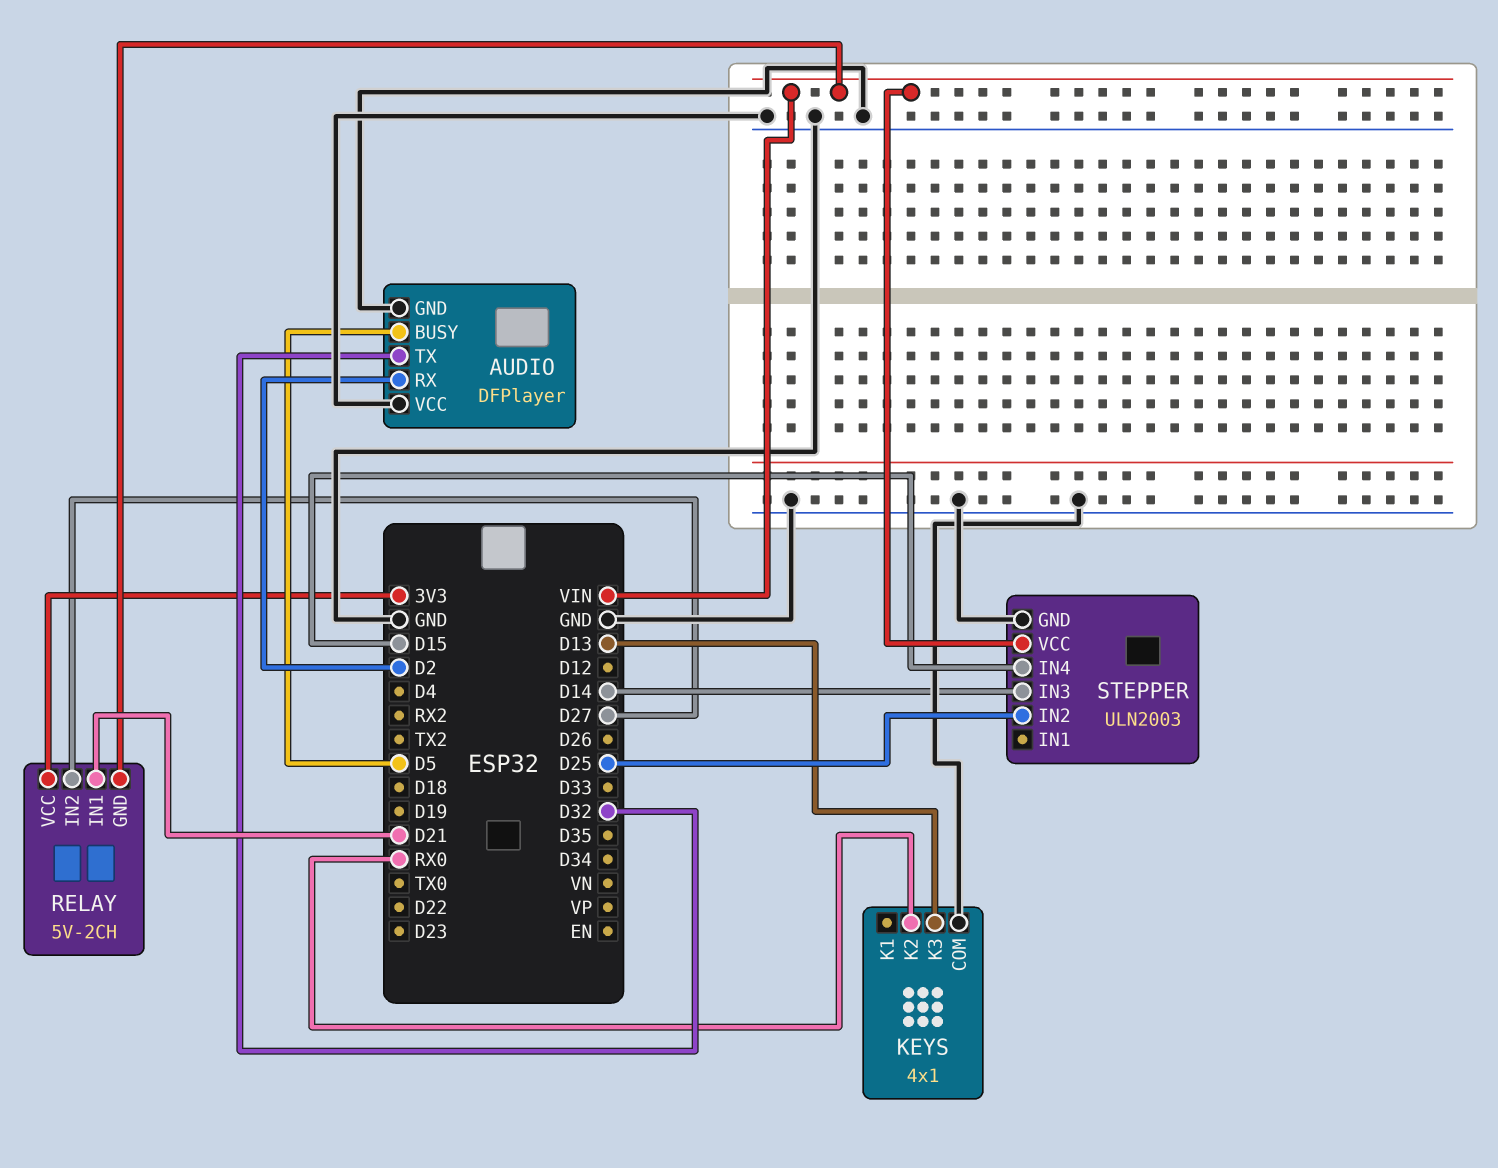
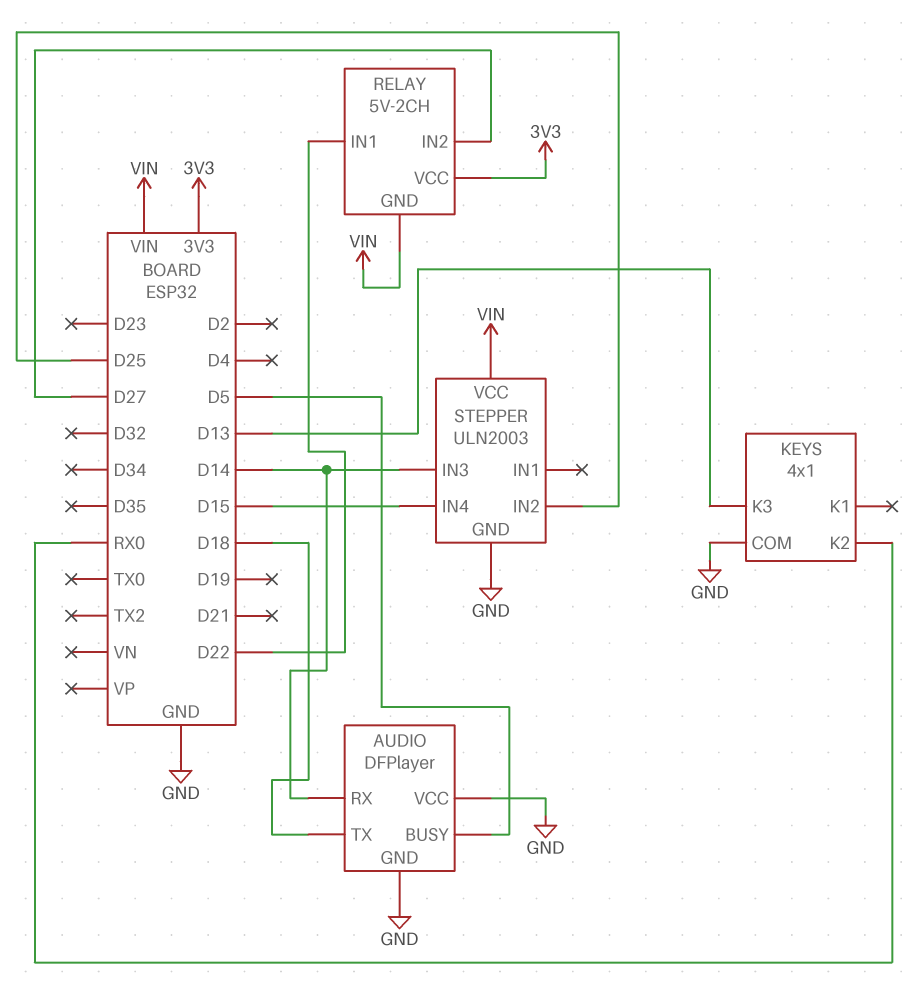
AUDIO pin RX: D2 -> D14
AUDIO pin TX: D32 -> D18
RELAY pin IN1: D21 -> D22

